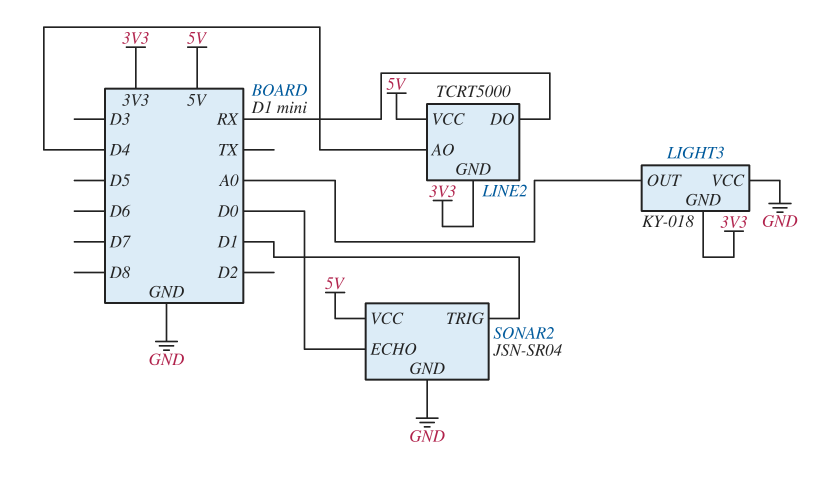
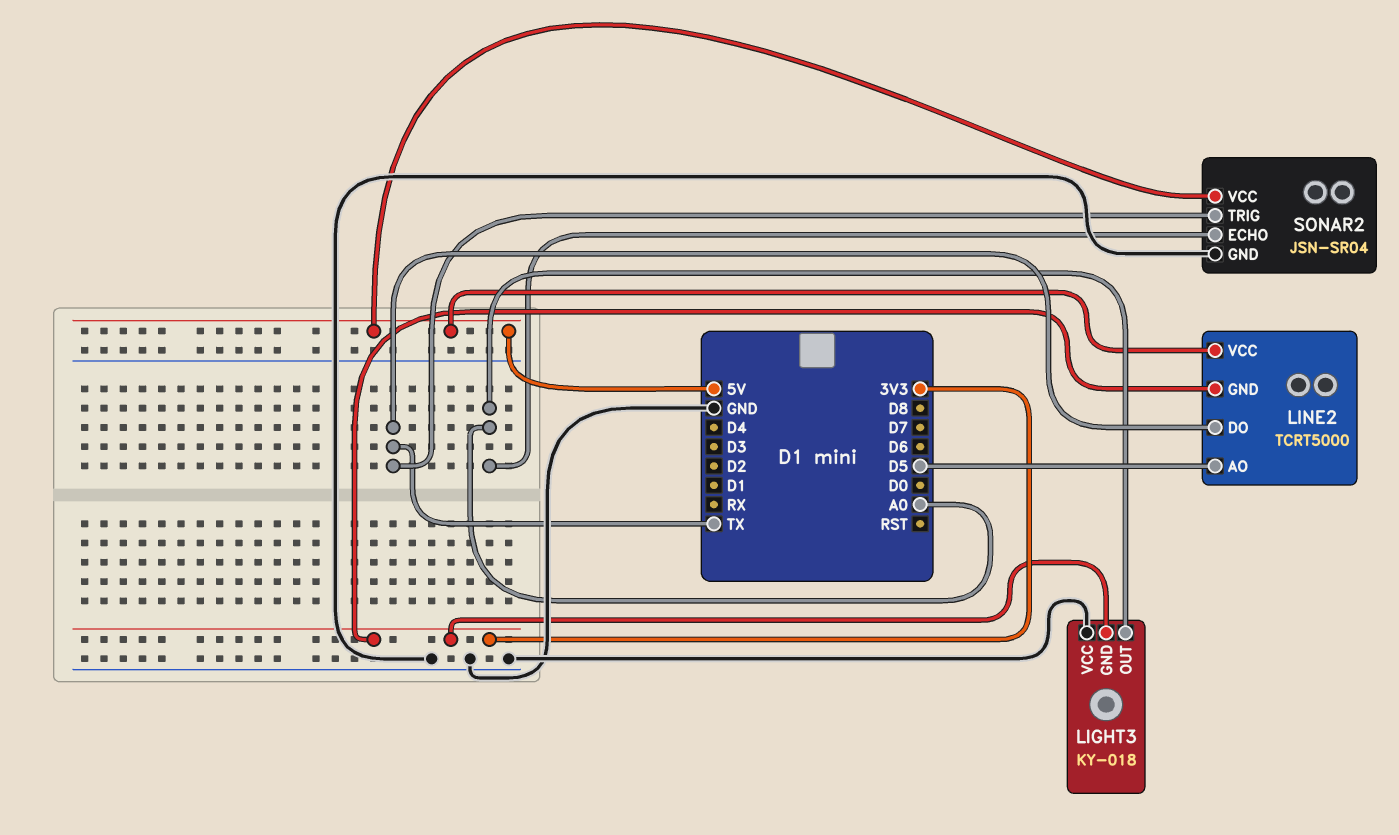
LINE2 pin AO: D4 -> D5
LINE2 pin DO: RX -> TX
SONAR2 pin ECHO: D0 -> A0
SONAR2 pin TRIG: D1 -> TX

